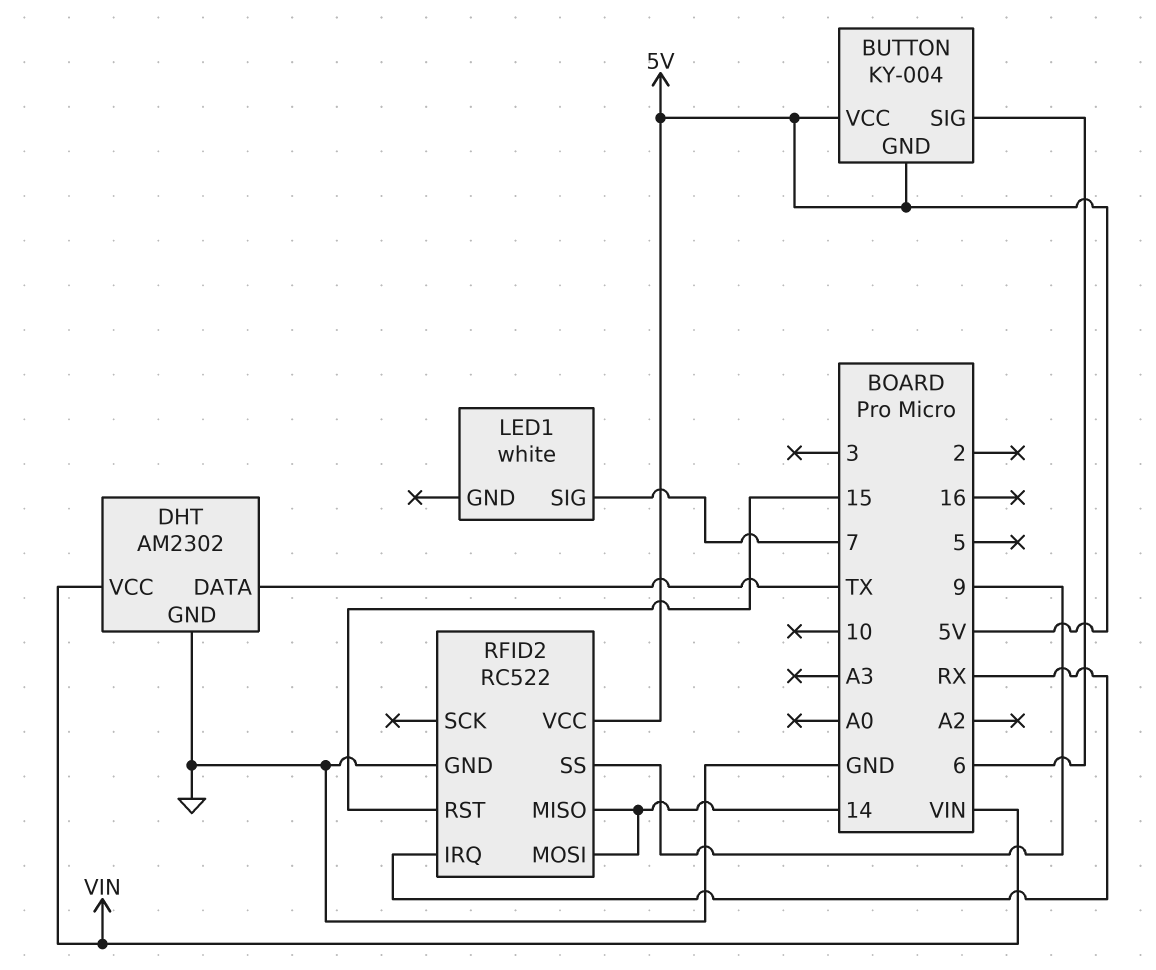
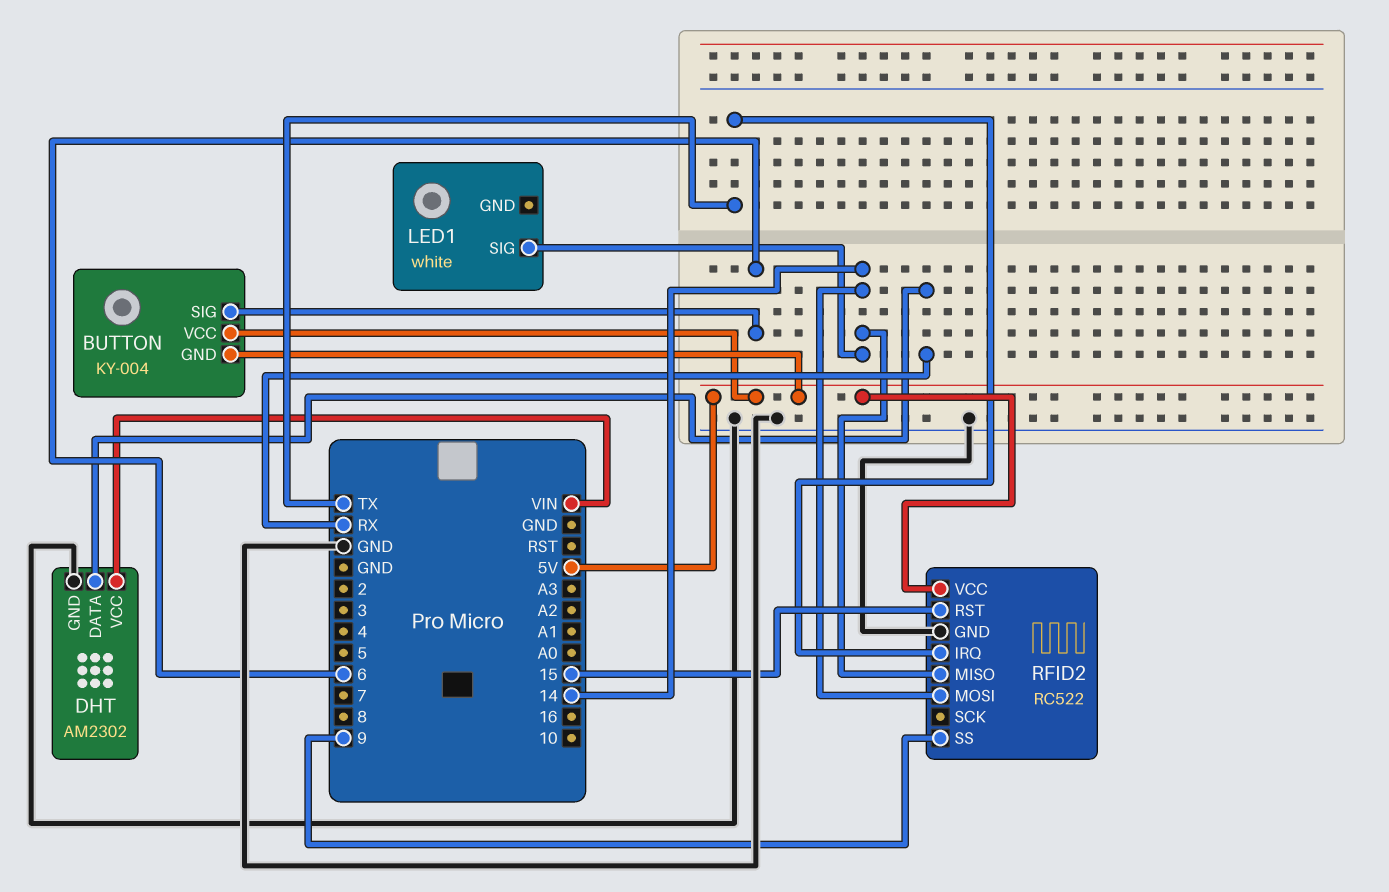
DHT pin DATA: TX -> RX
LED1 pin SIG: 7 -> 14
RFID2 pin IRQ: RX -> TX

